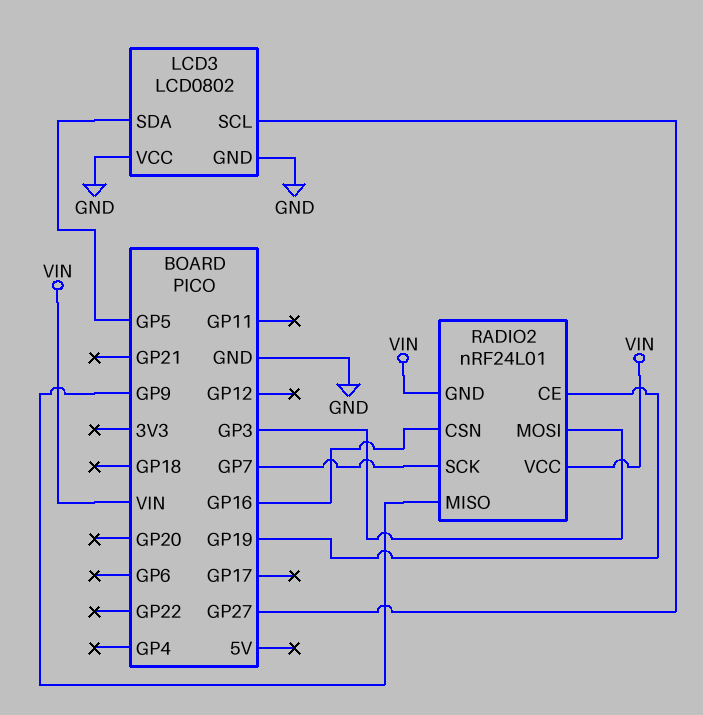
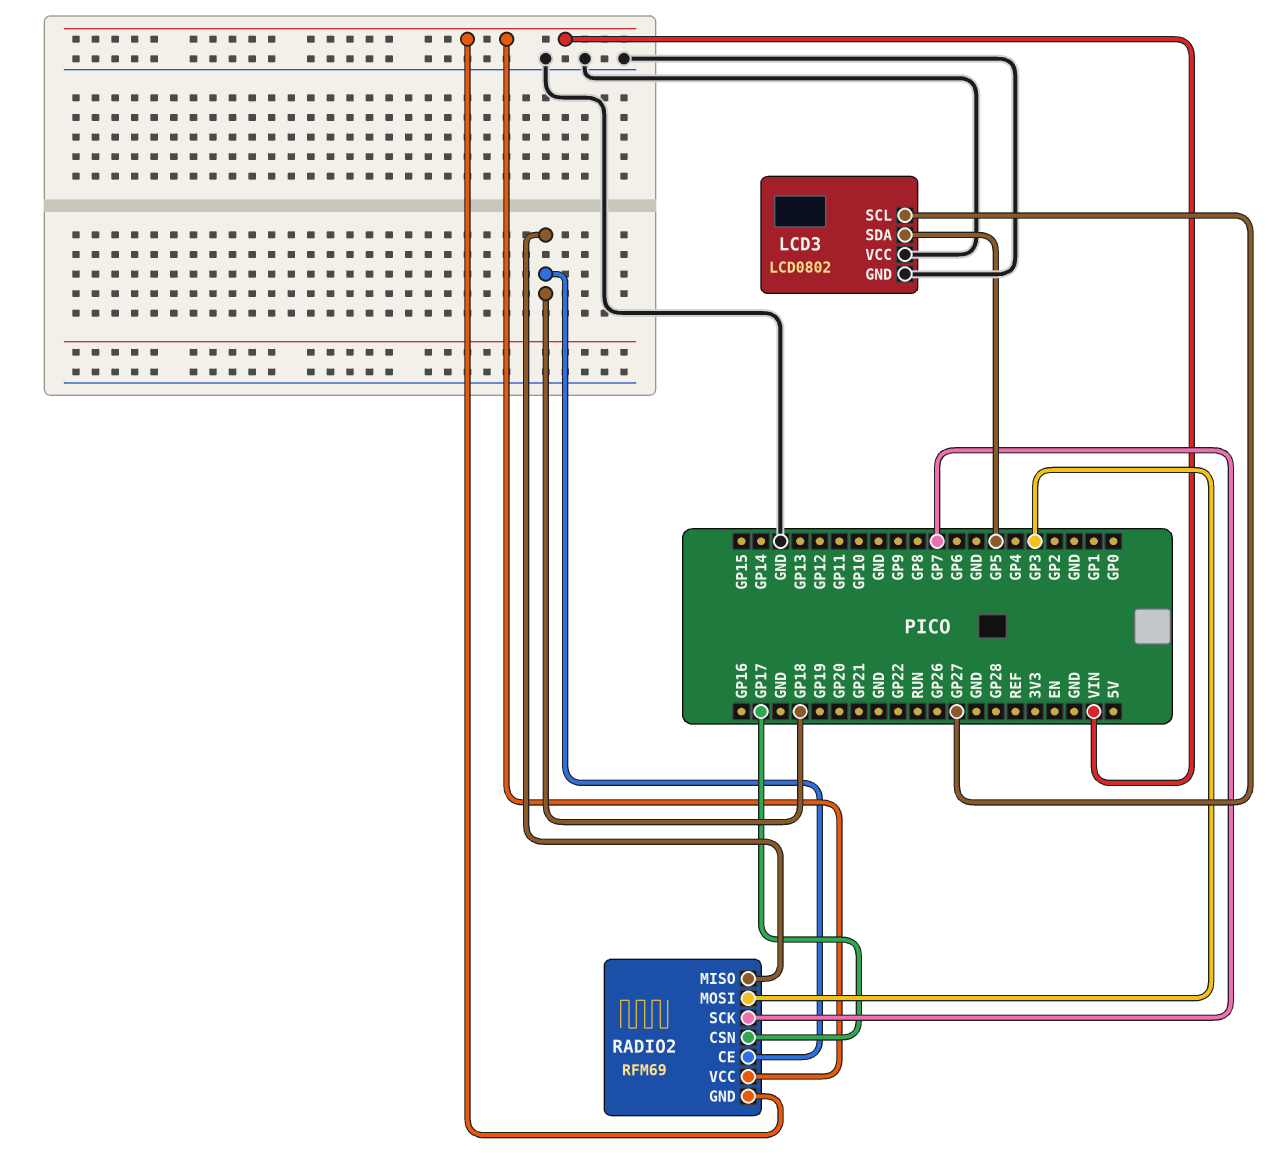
RADIO2: nRF24L01 -> RFM69
RADIO2 pin CE: GP19 -> GP18
RADIO2 pin CSN: GP16 -> GP17
RADIO2 pin MISO: GP9 -> GP18

